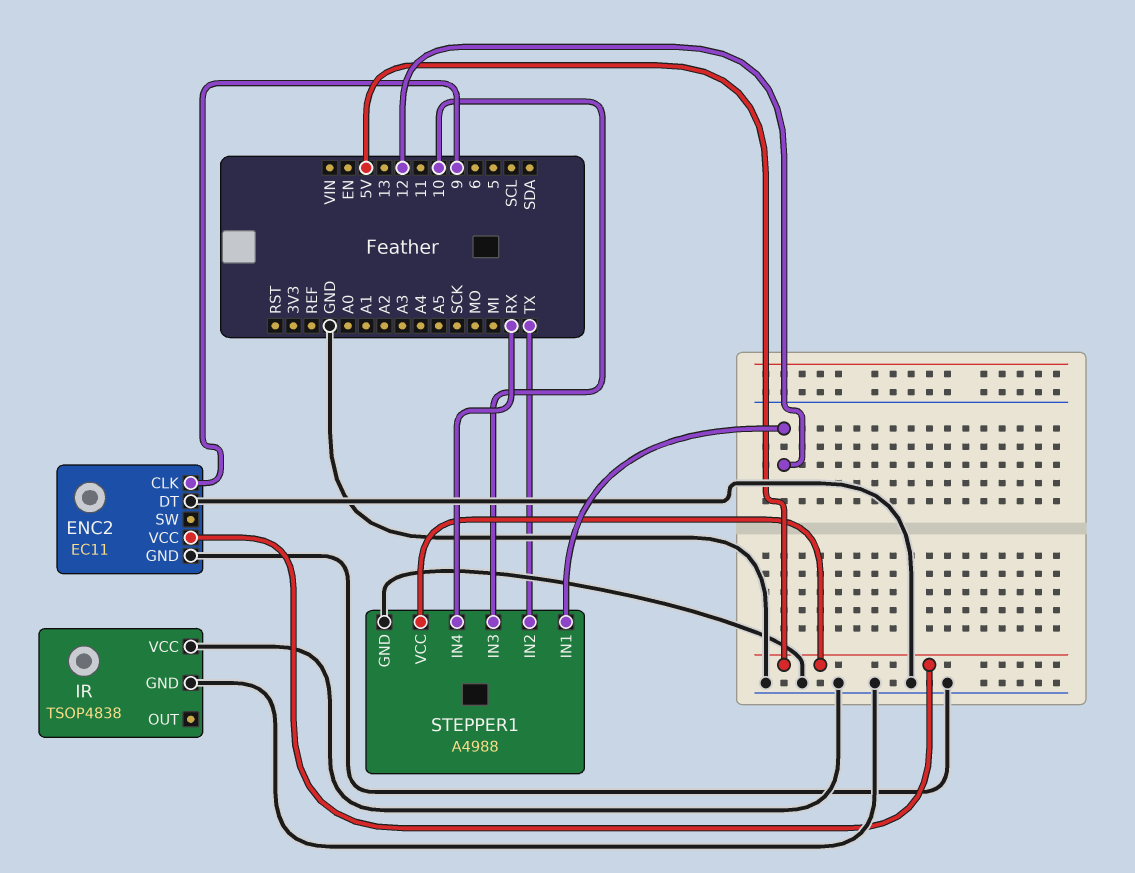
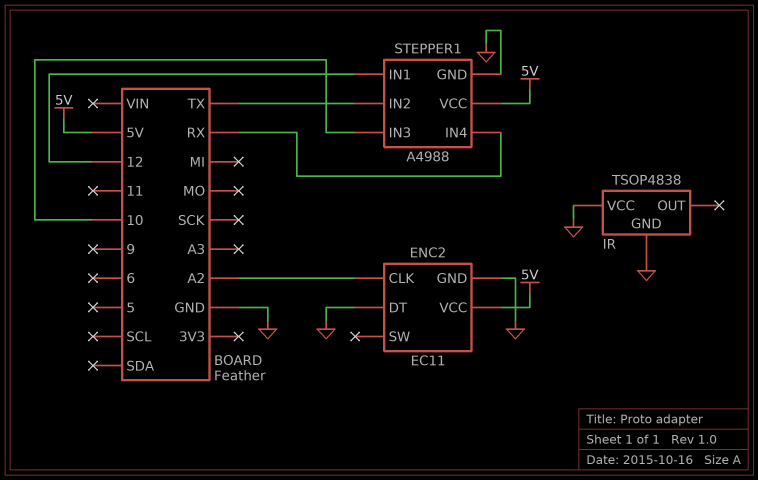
ENC2 pin CLK: 9 -> A2

